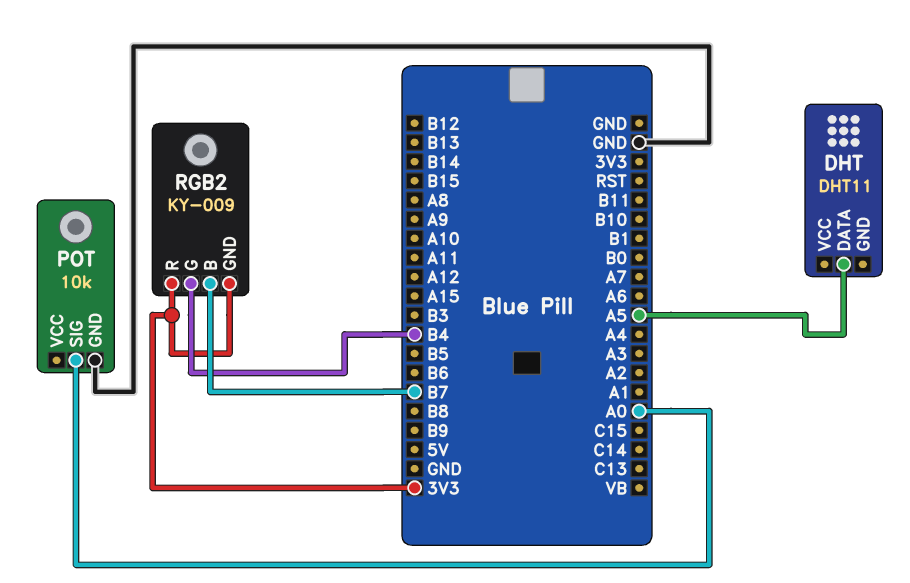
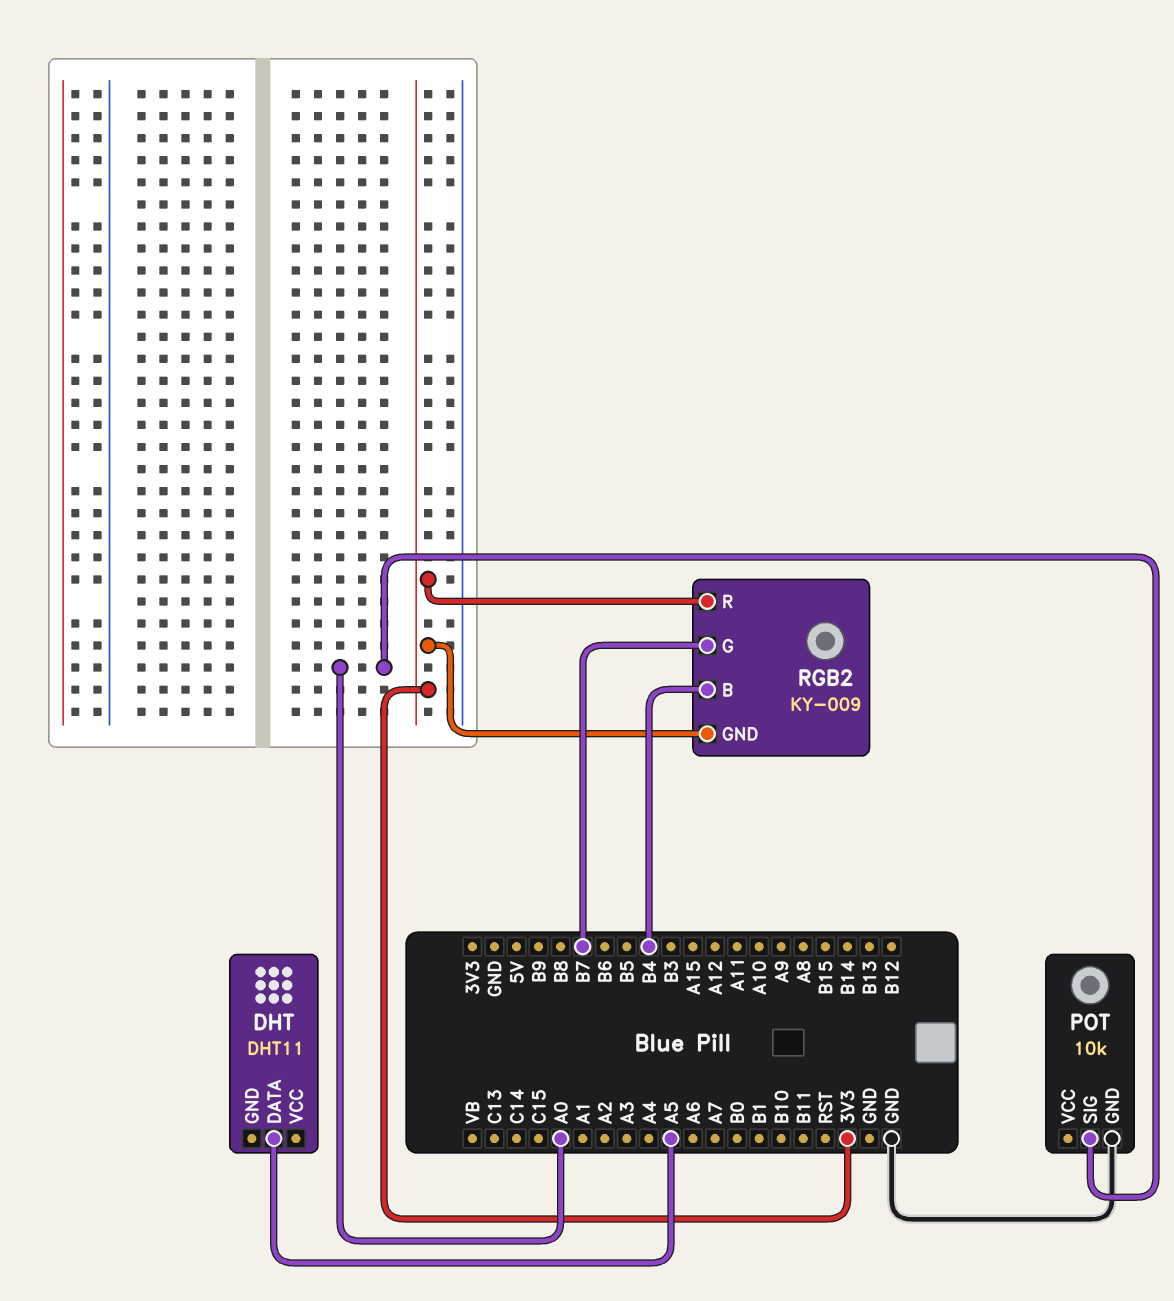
RGB2 pin B: B7 -> B4
RGB2 pin G: B4 -> B7

